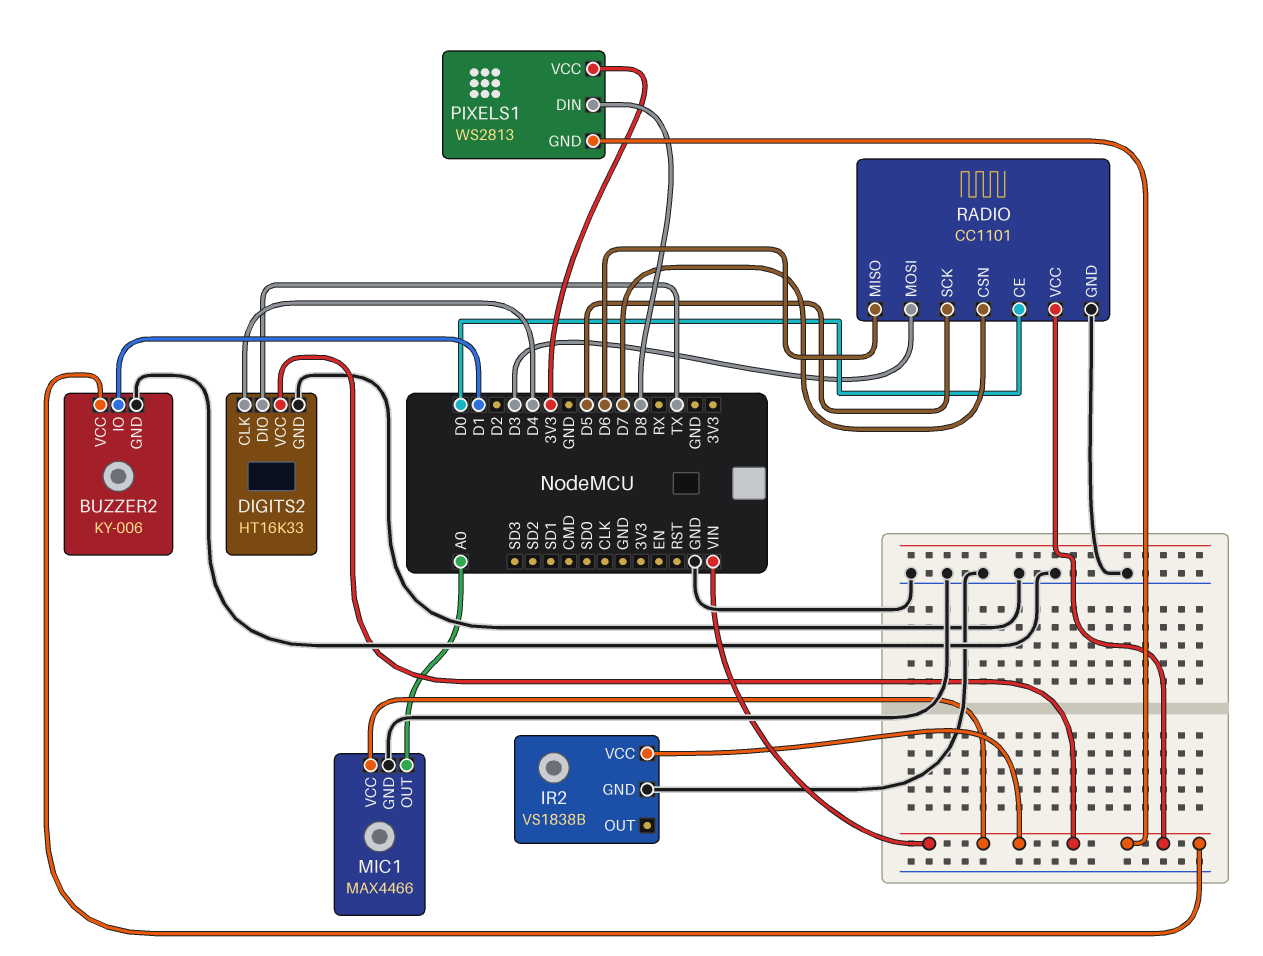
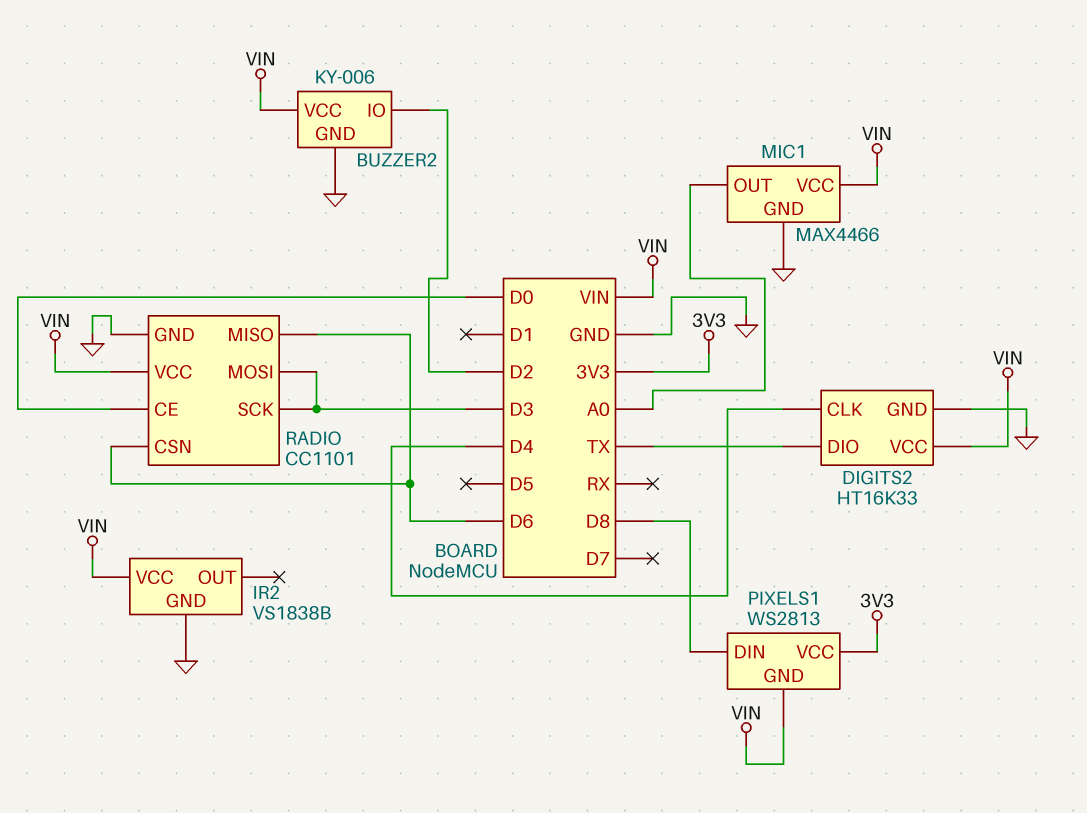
BUZZER2 pin IO: D1 -> D2
RADIO pin CSN: D7 -> D6
RADIO pin SCK: D5 -> D3

